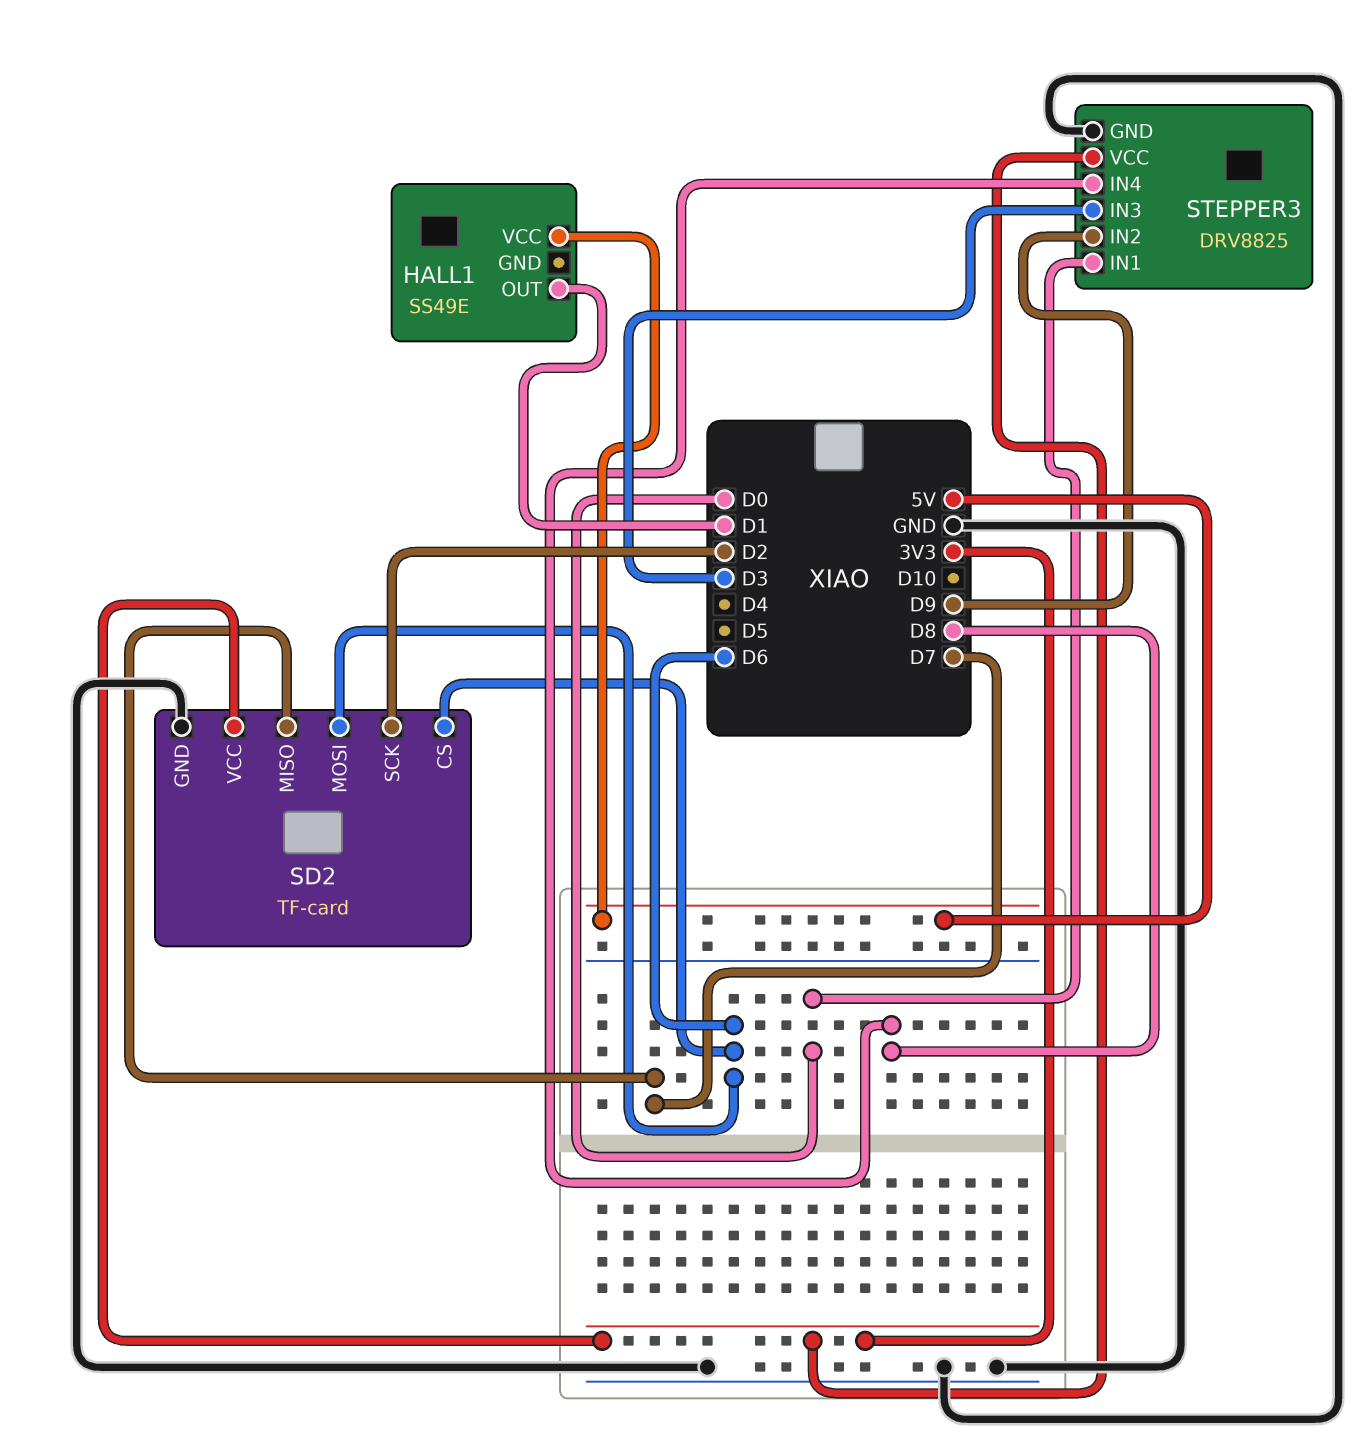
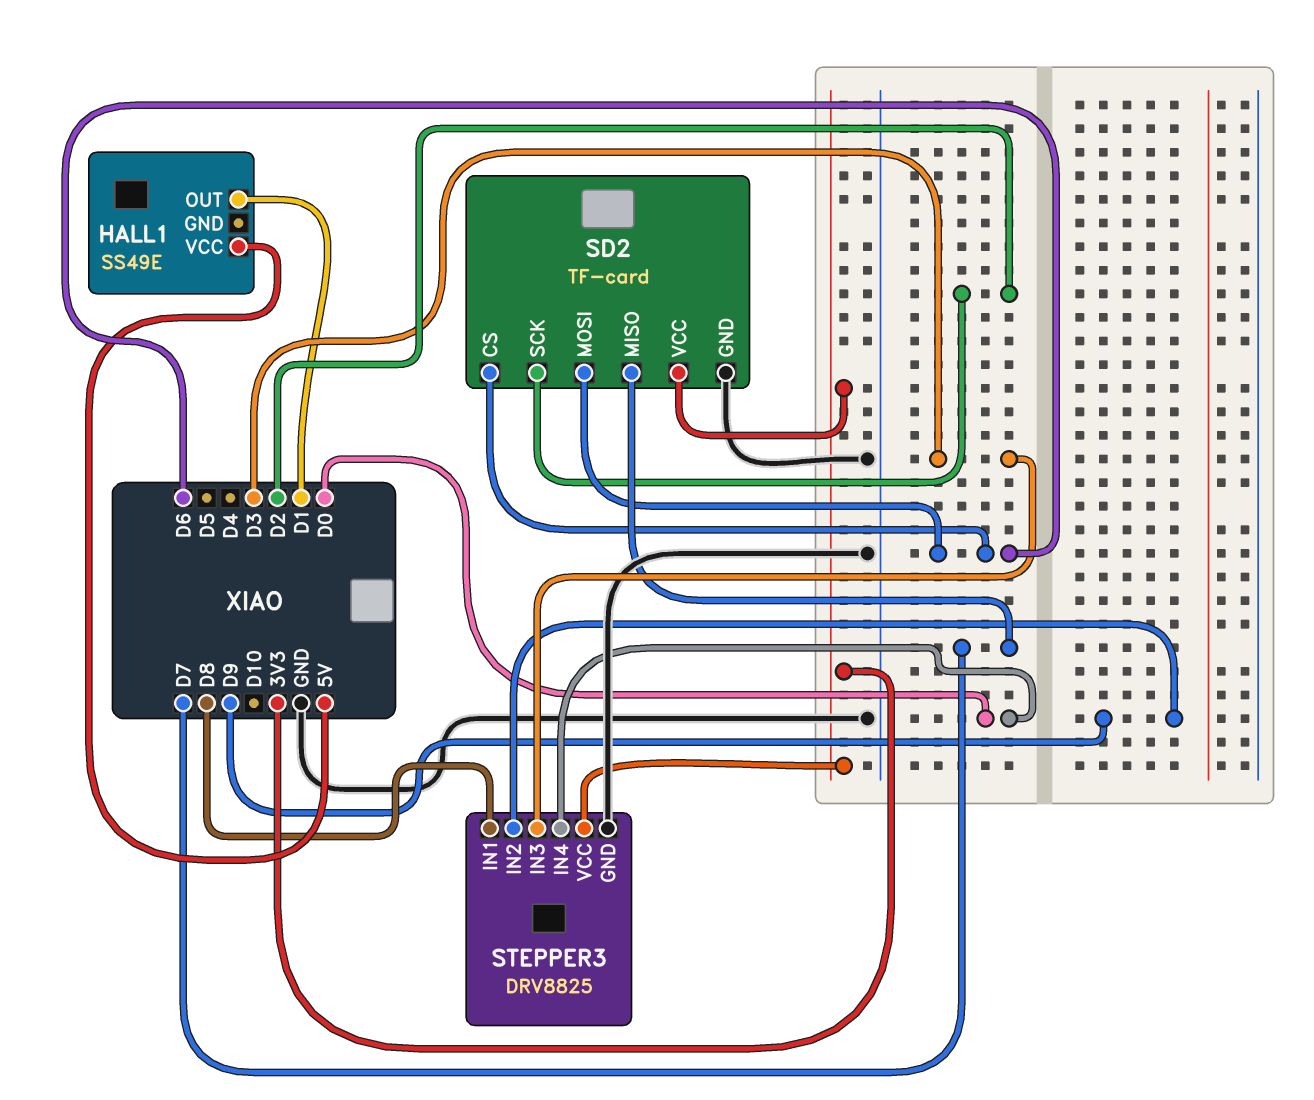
STEPPER3 pin IN1: D0 -> D8
STEPPER3 pin IN4: D8 -> D0

